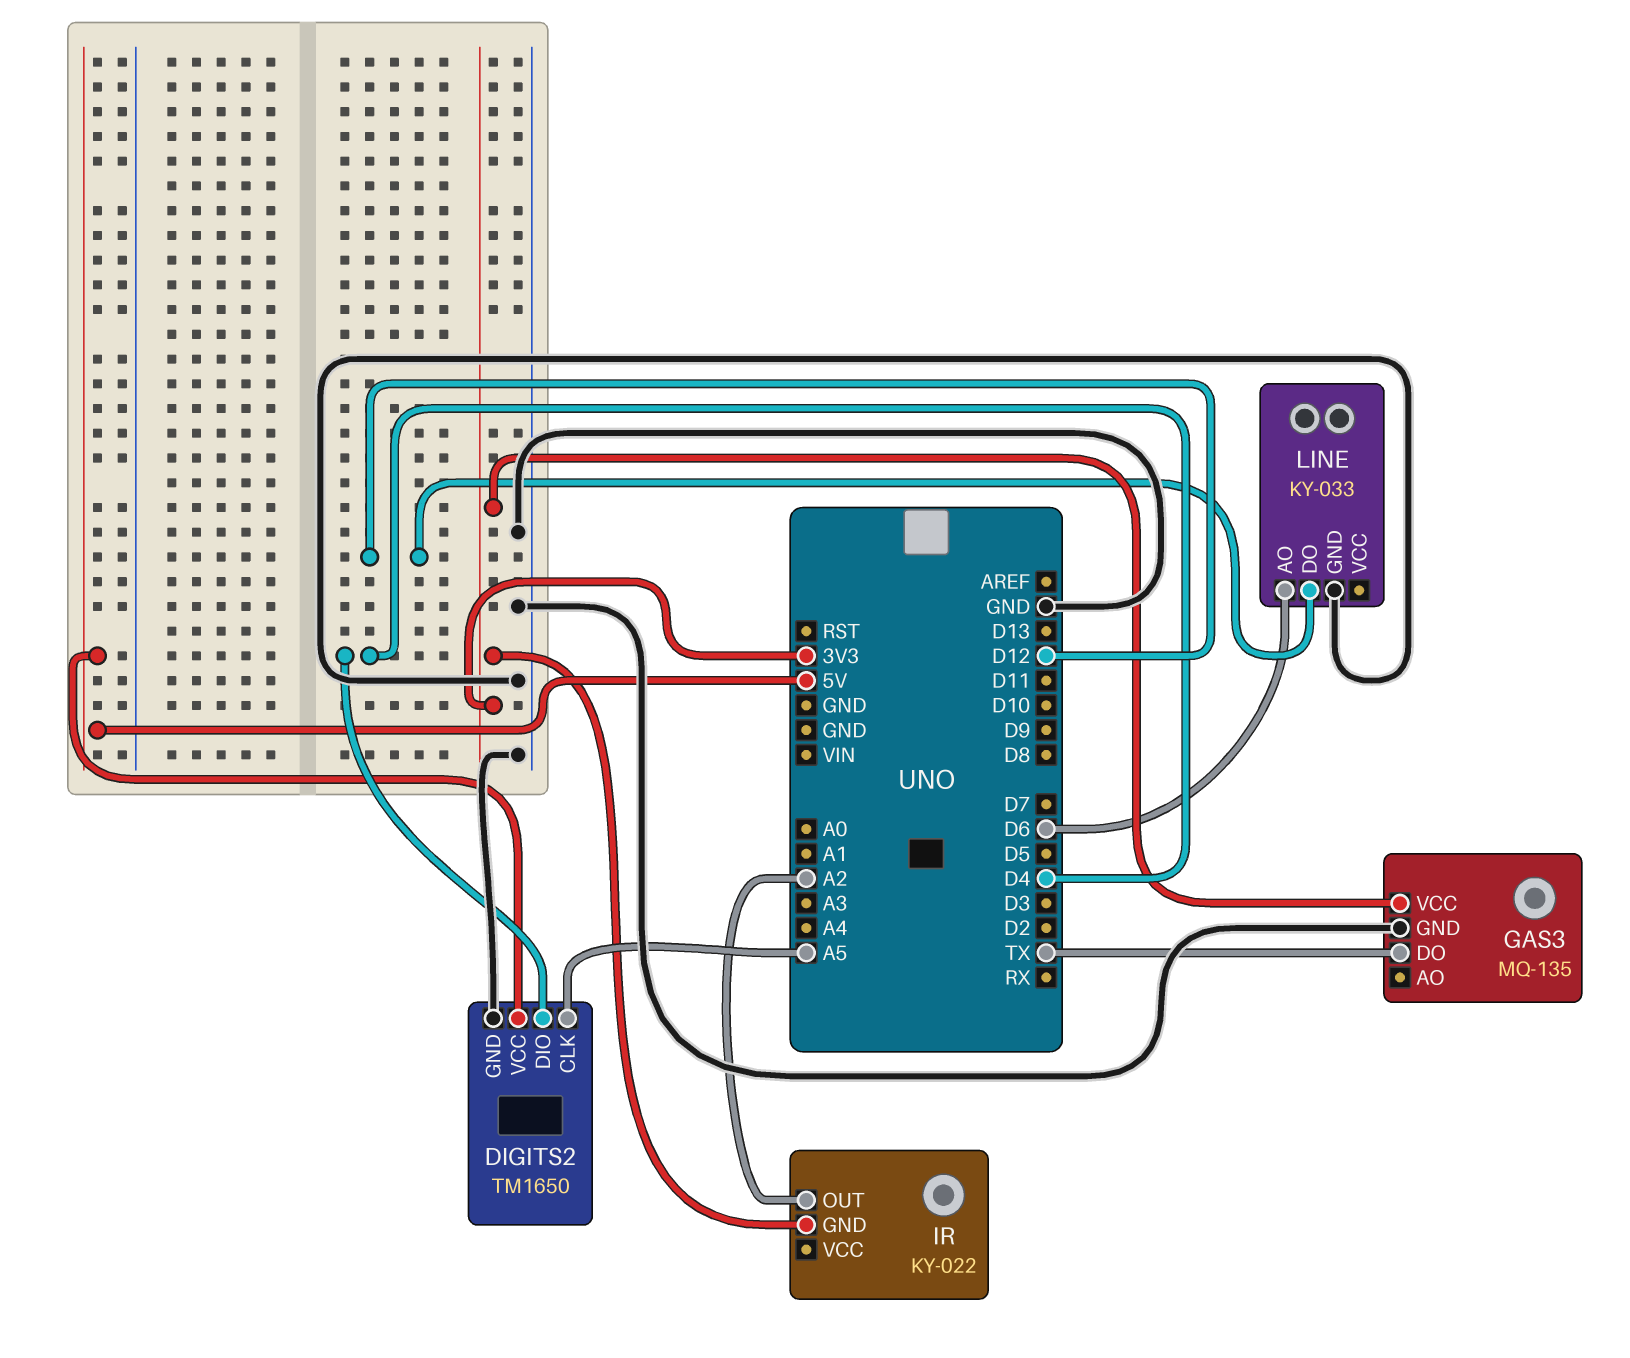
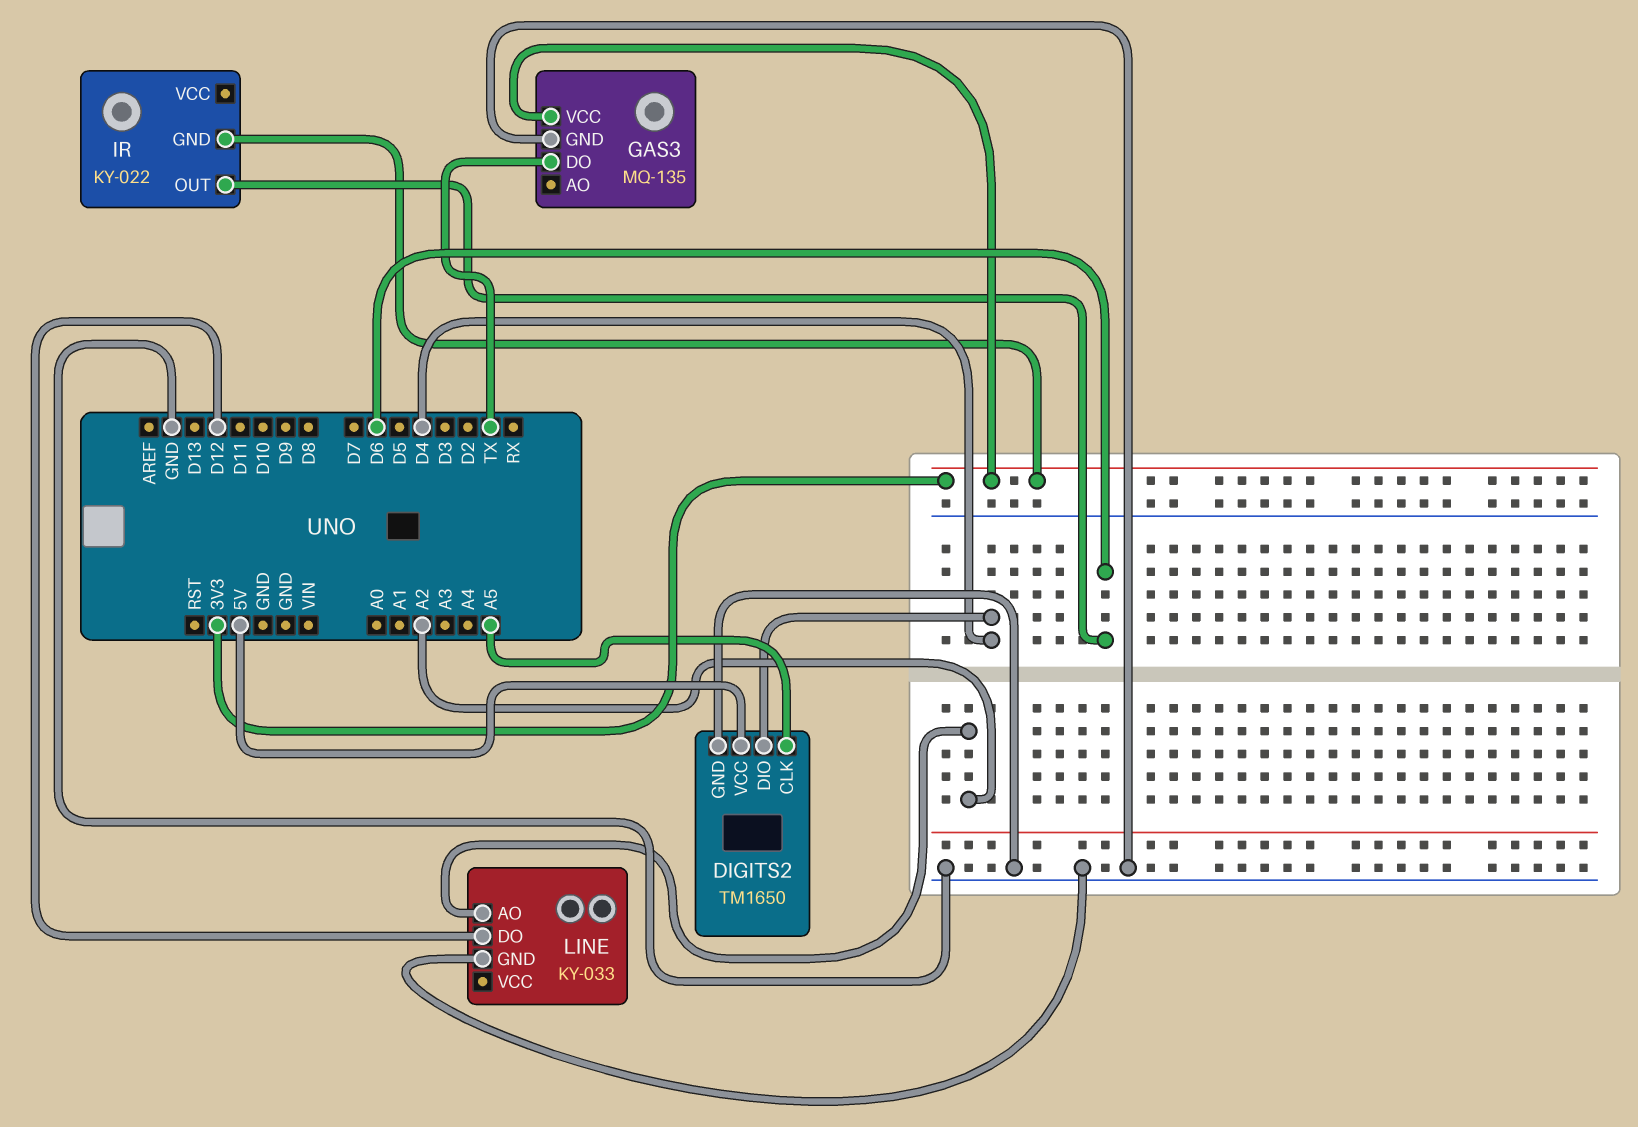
IR pin OUT: A2 -> D6
LINE pin AO: D6 -> A2

